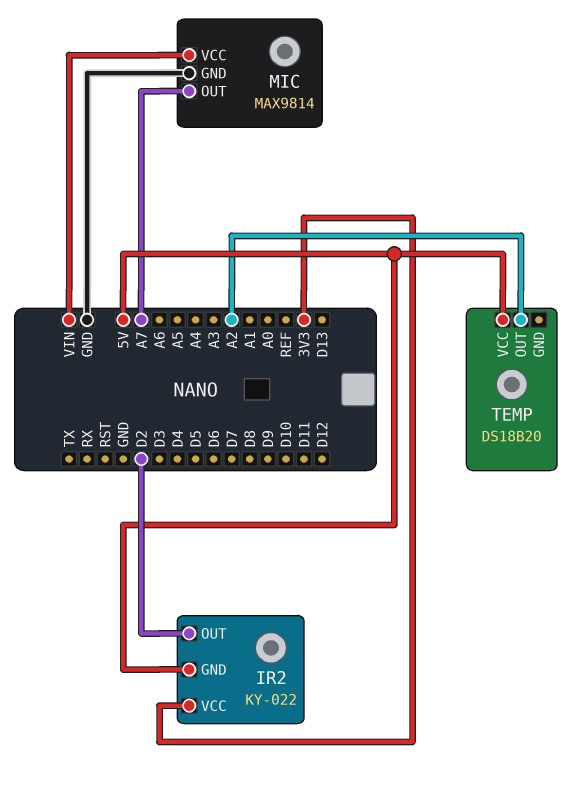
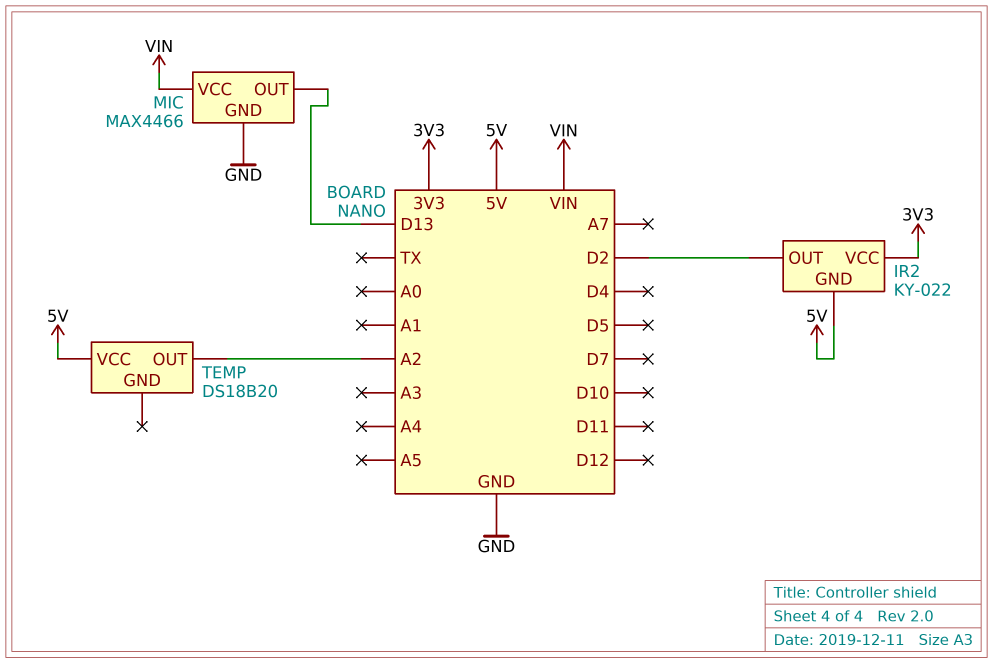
MIC: MAX9814 -> MAX4466
MIC pin OUT: A7 -> D13

